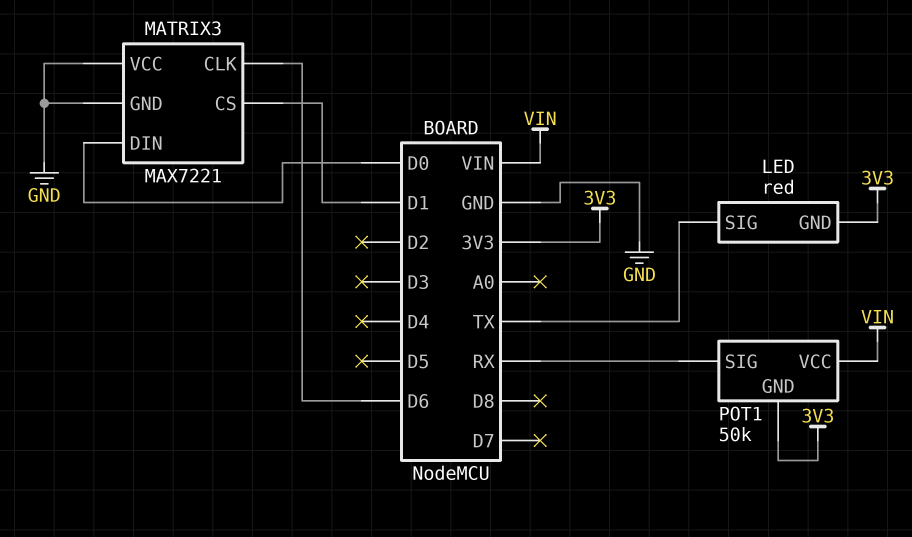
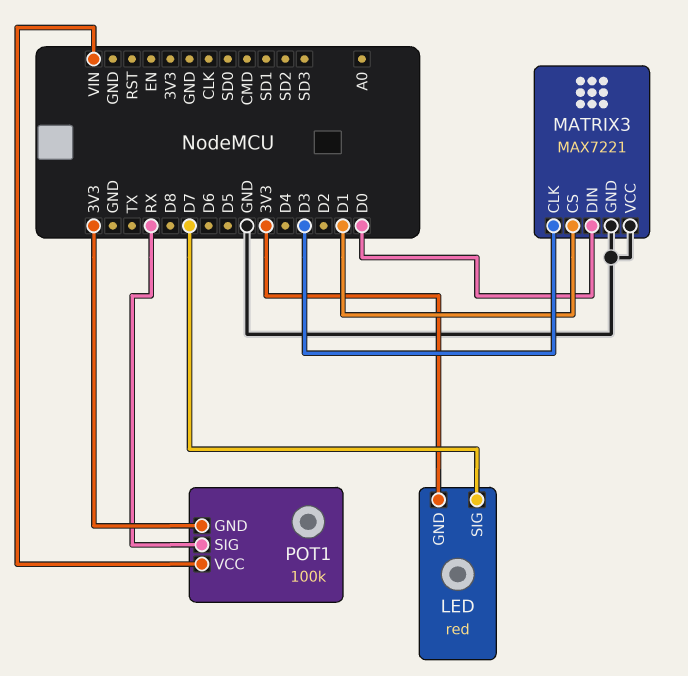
LED pin SIG: TX -> D7
MATRIX3 pin CLK: D6 -> D3
POT1: 50k -> 100k

